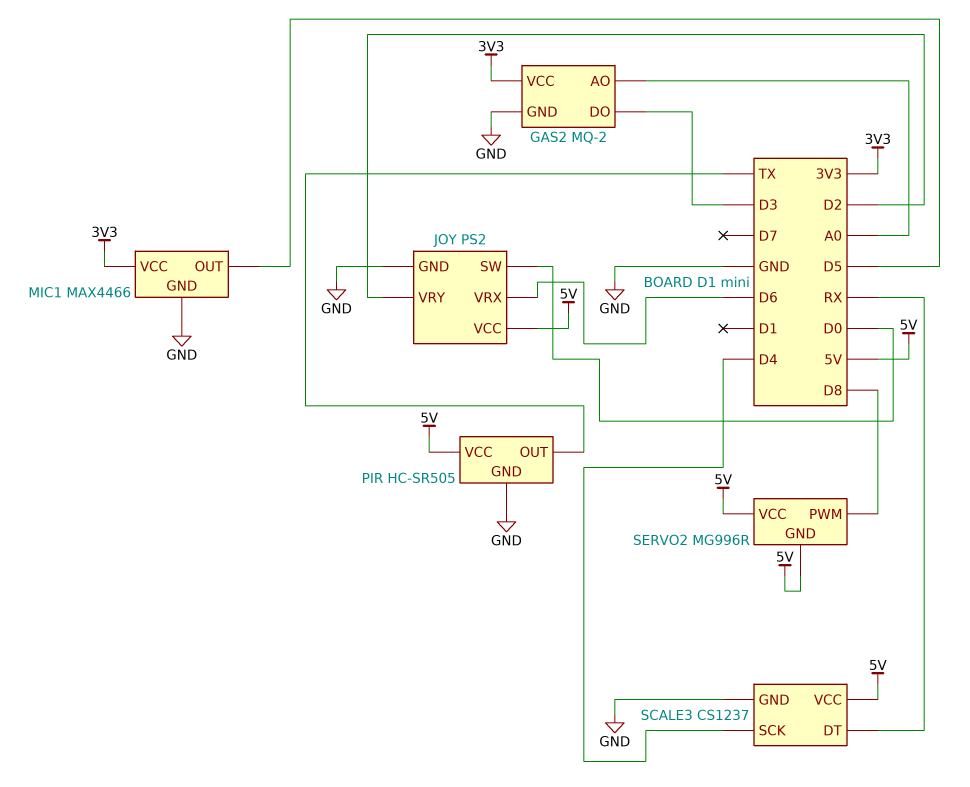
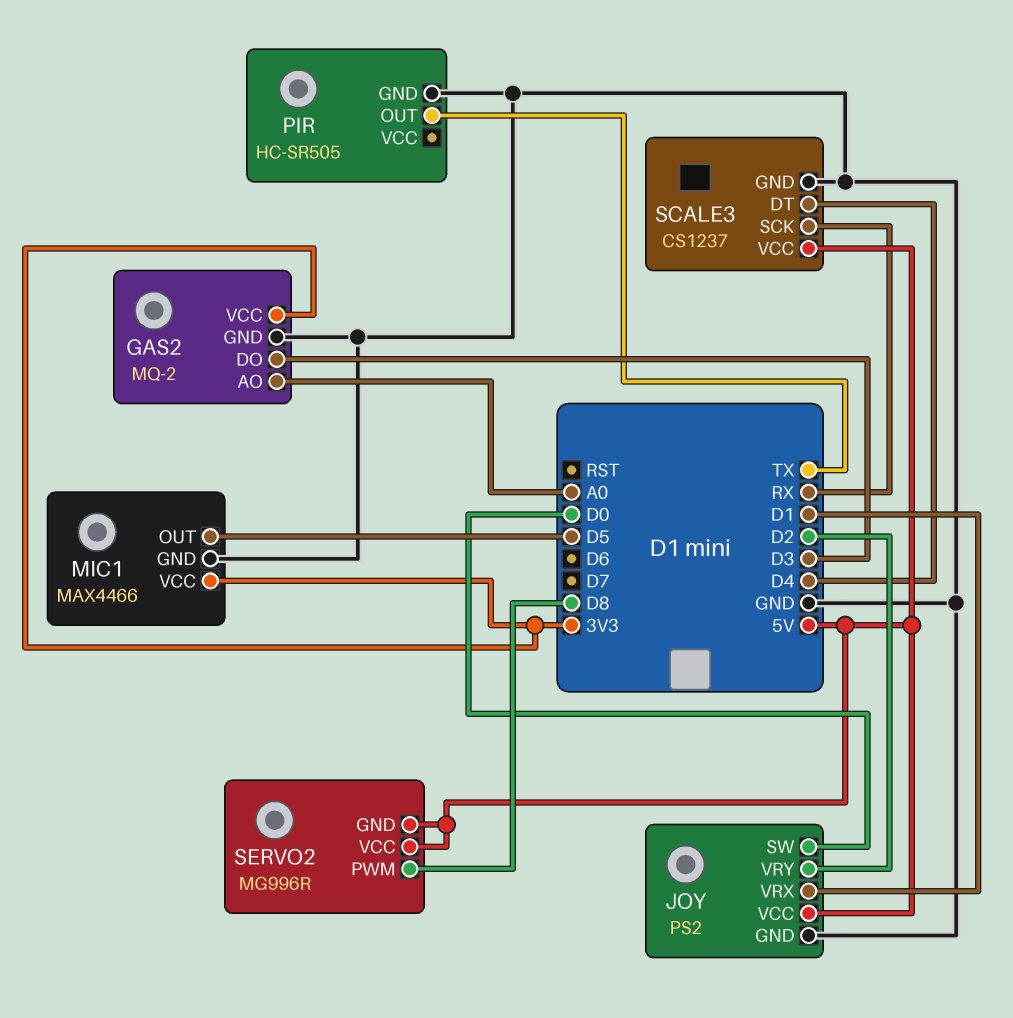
JOY pin VRX: D6 -> D1
PIR pin VCC: 5V -> none
SCALE3 pin DT: RX -> D4
SCALE3 pin SCK: D4 -> RX

